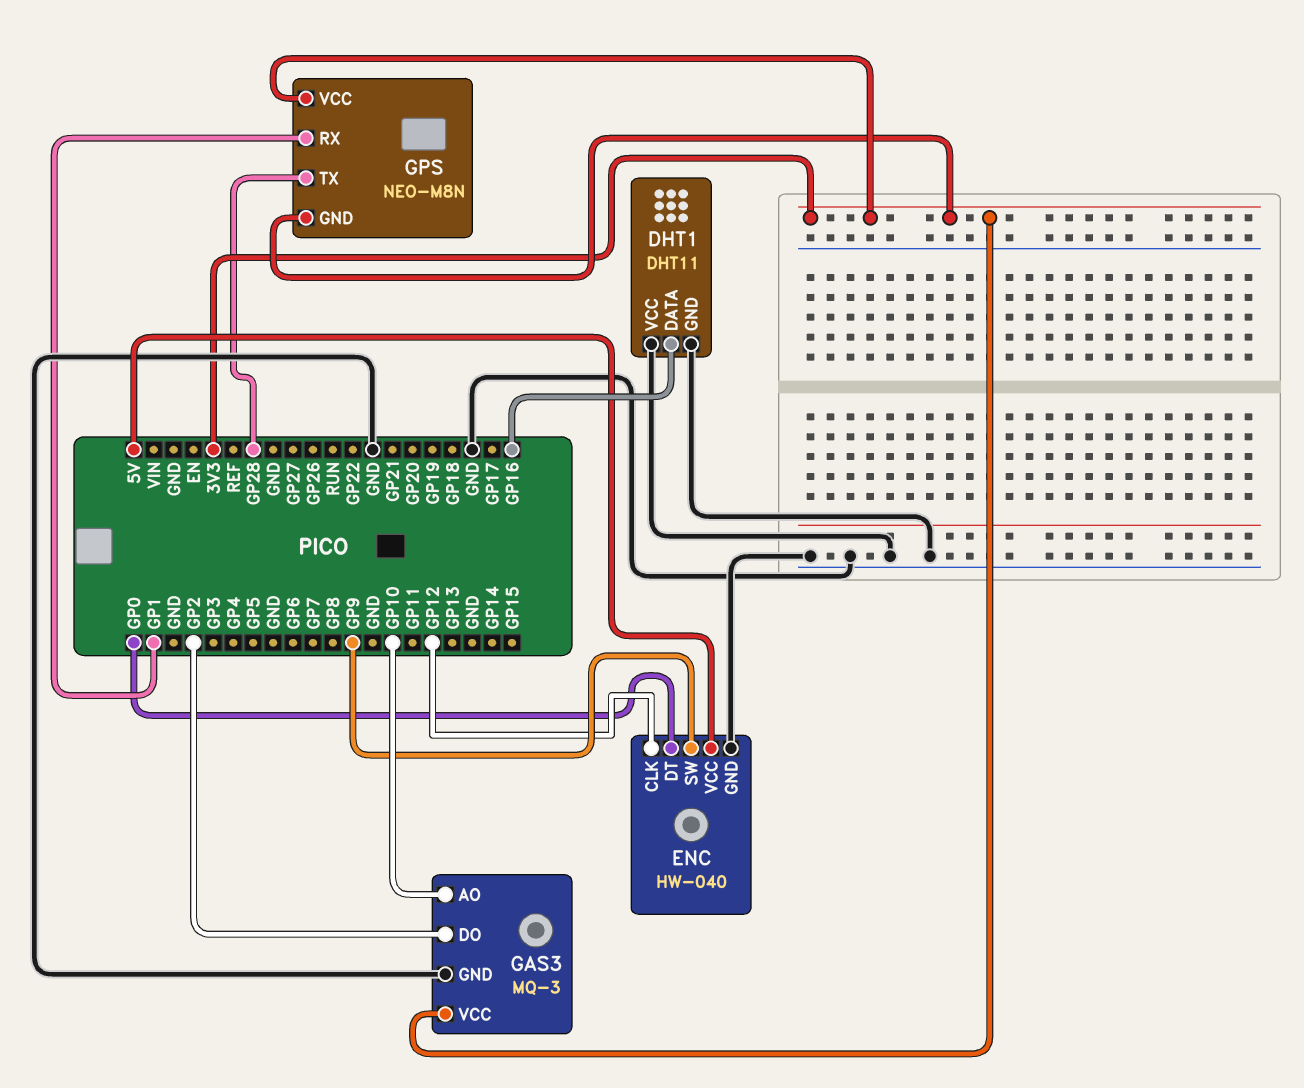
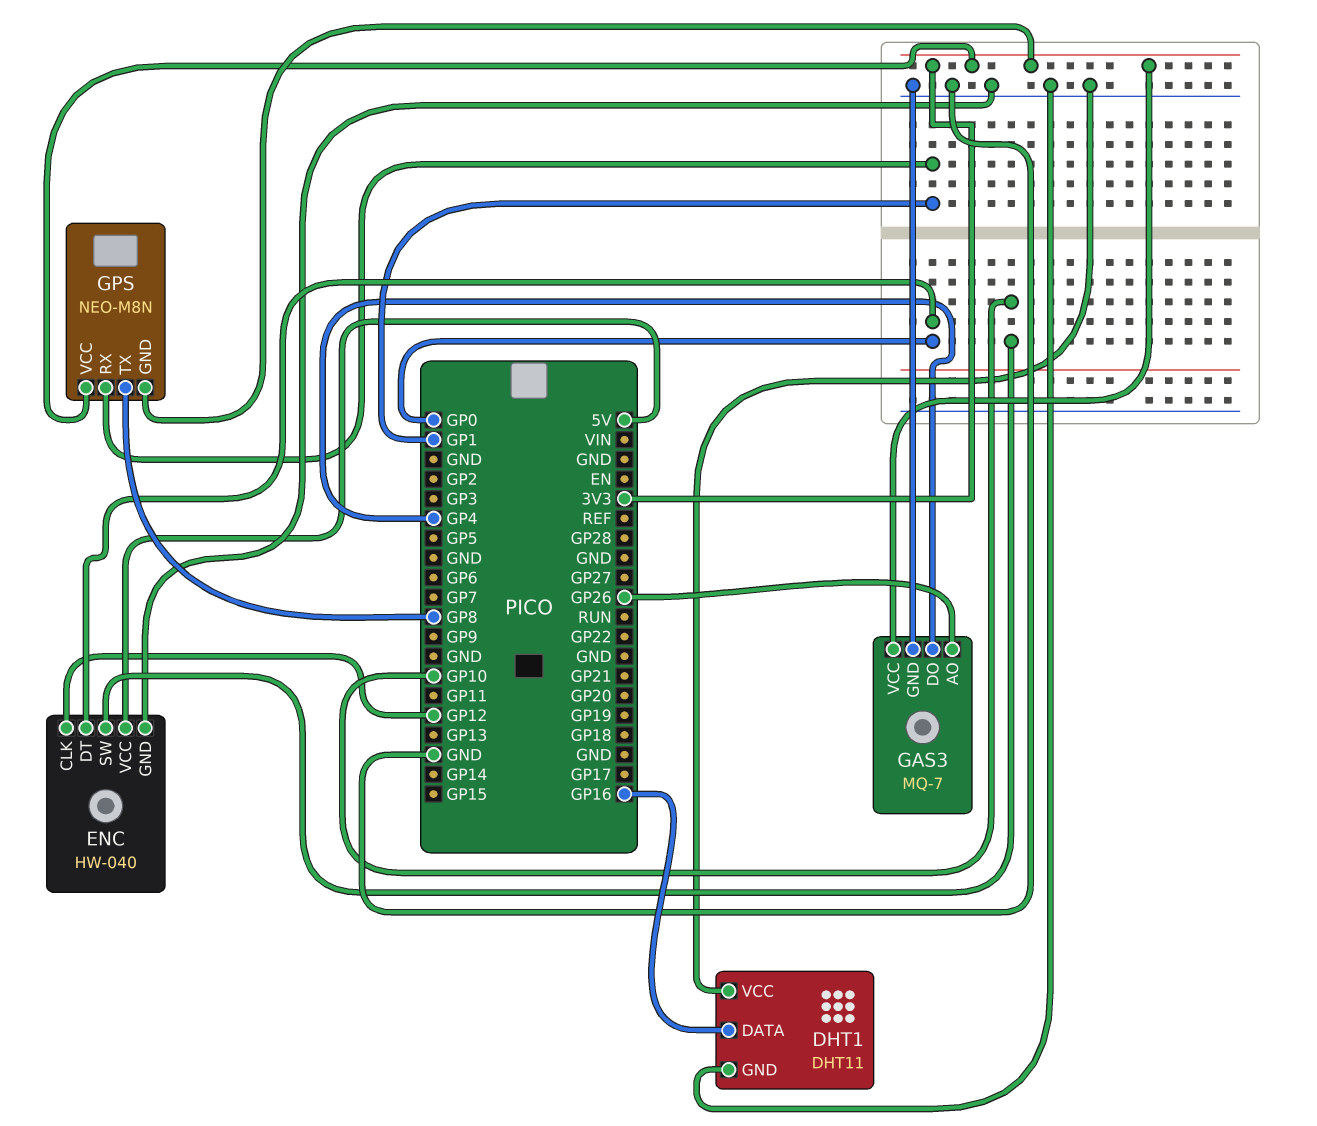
ENC pin SW: GP9 -> GP10
GAS3: MQ-3 -> MQ-7
GAS3 pin AO: GP10 -> GP26
GAS3 pin DO: GP2 -> GP4
GPS pin TX: GP28 -> GP8

